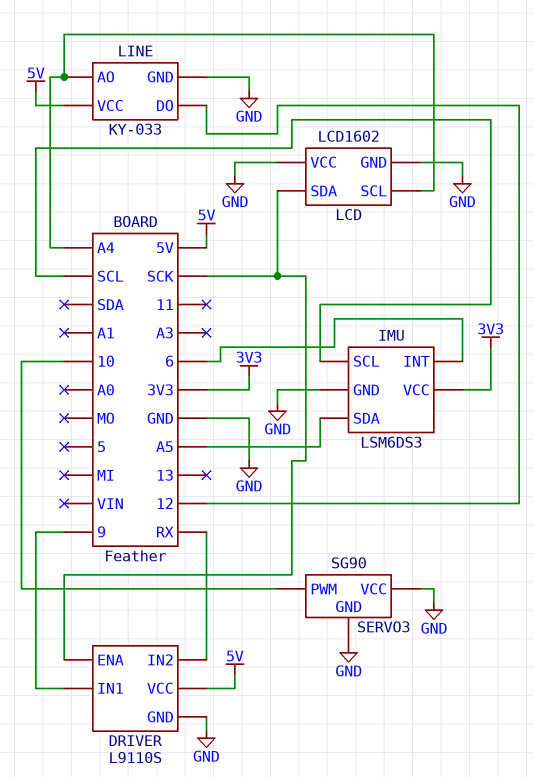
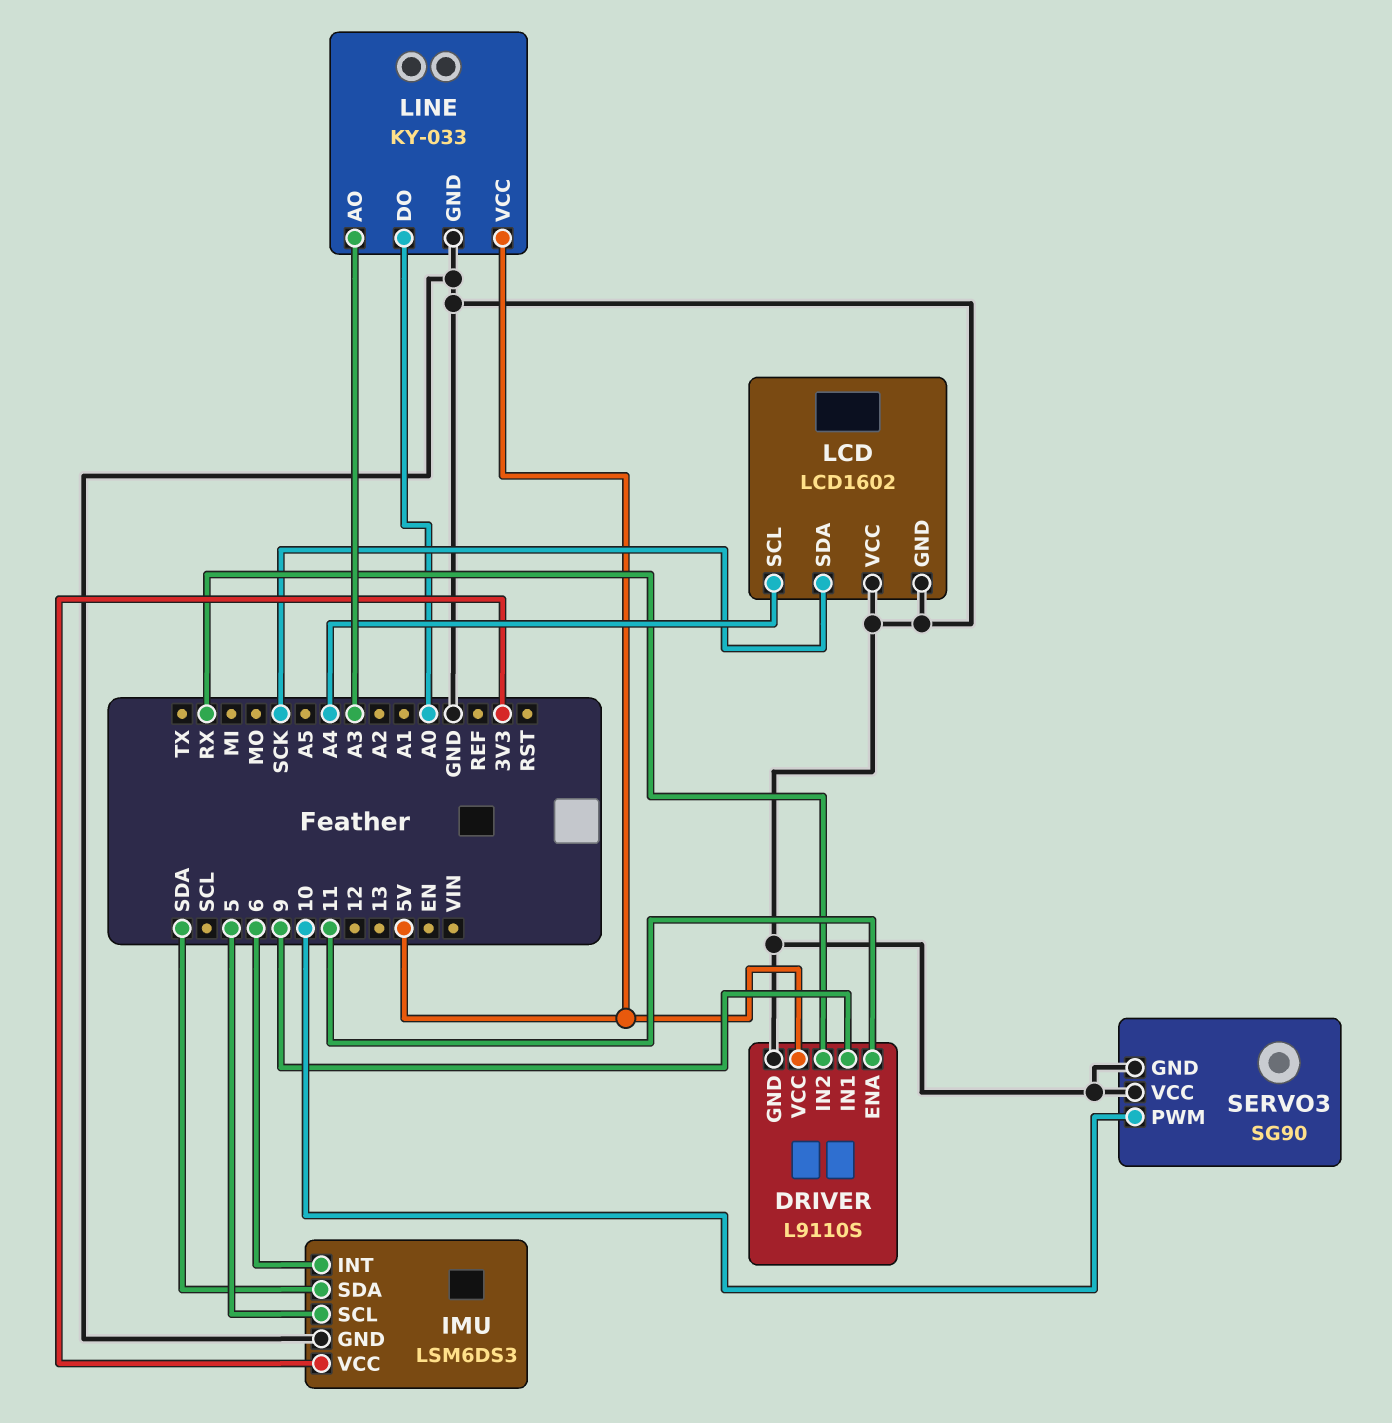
DRIVER pin ENA: SCK -> 11
IMU pin SCL: SCL -> 5
IMU pin SDA: A5 -> SDA
LINE pin AO: A4 -> A3
LINE pin DO: 12 -> A0

